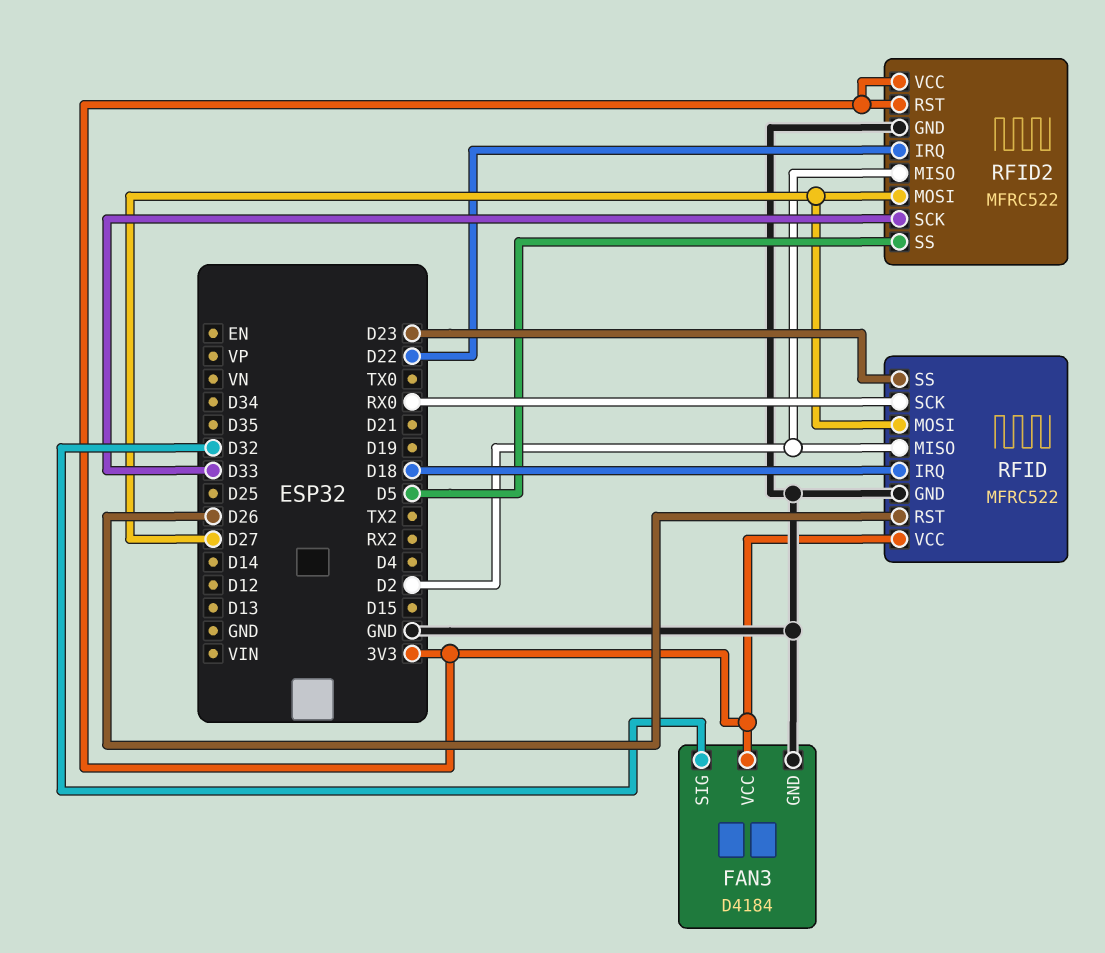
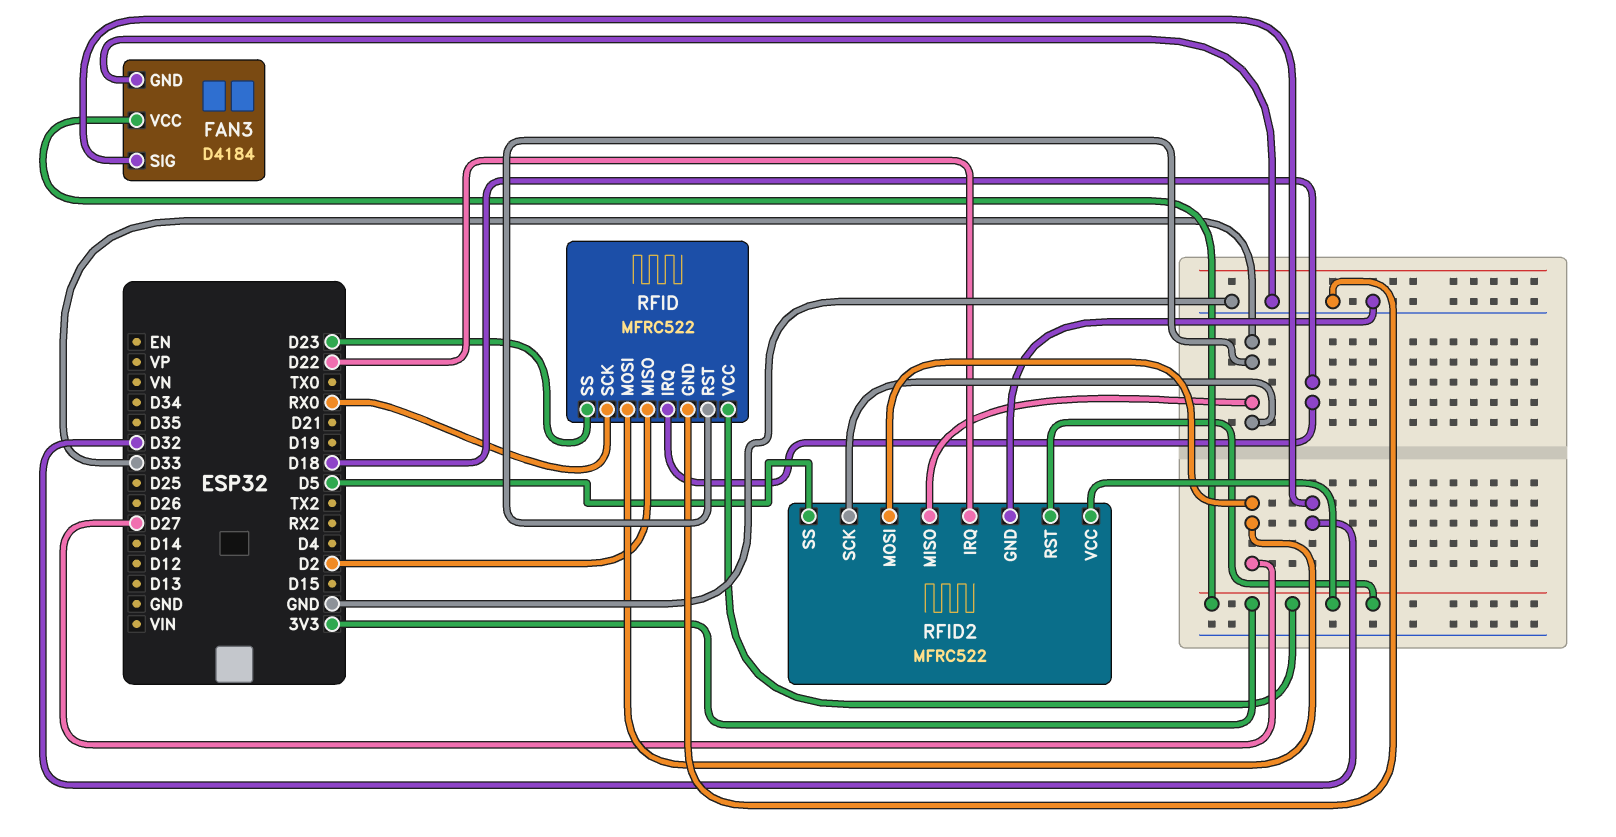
RFID pin RST: D26 -> D33
RFID2 pin MISO: D2 -> D33

